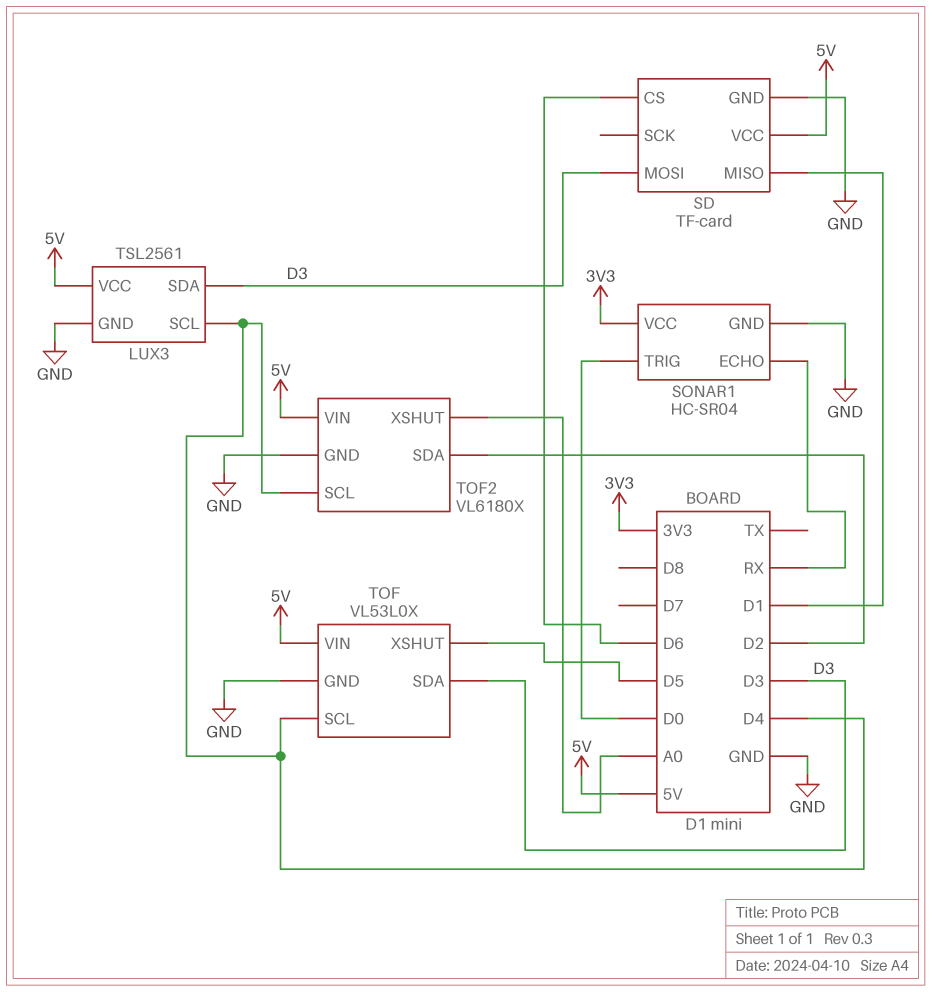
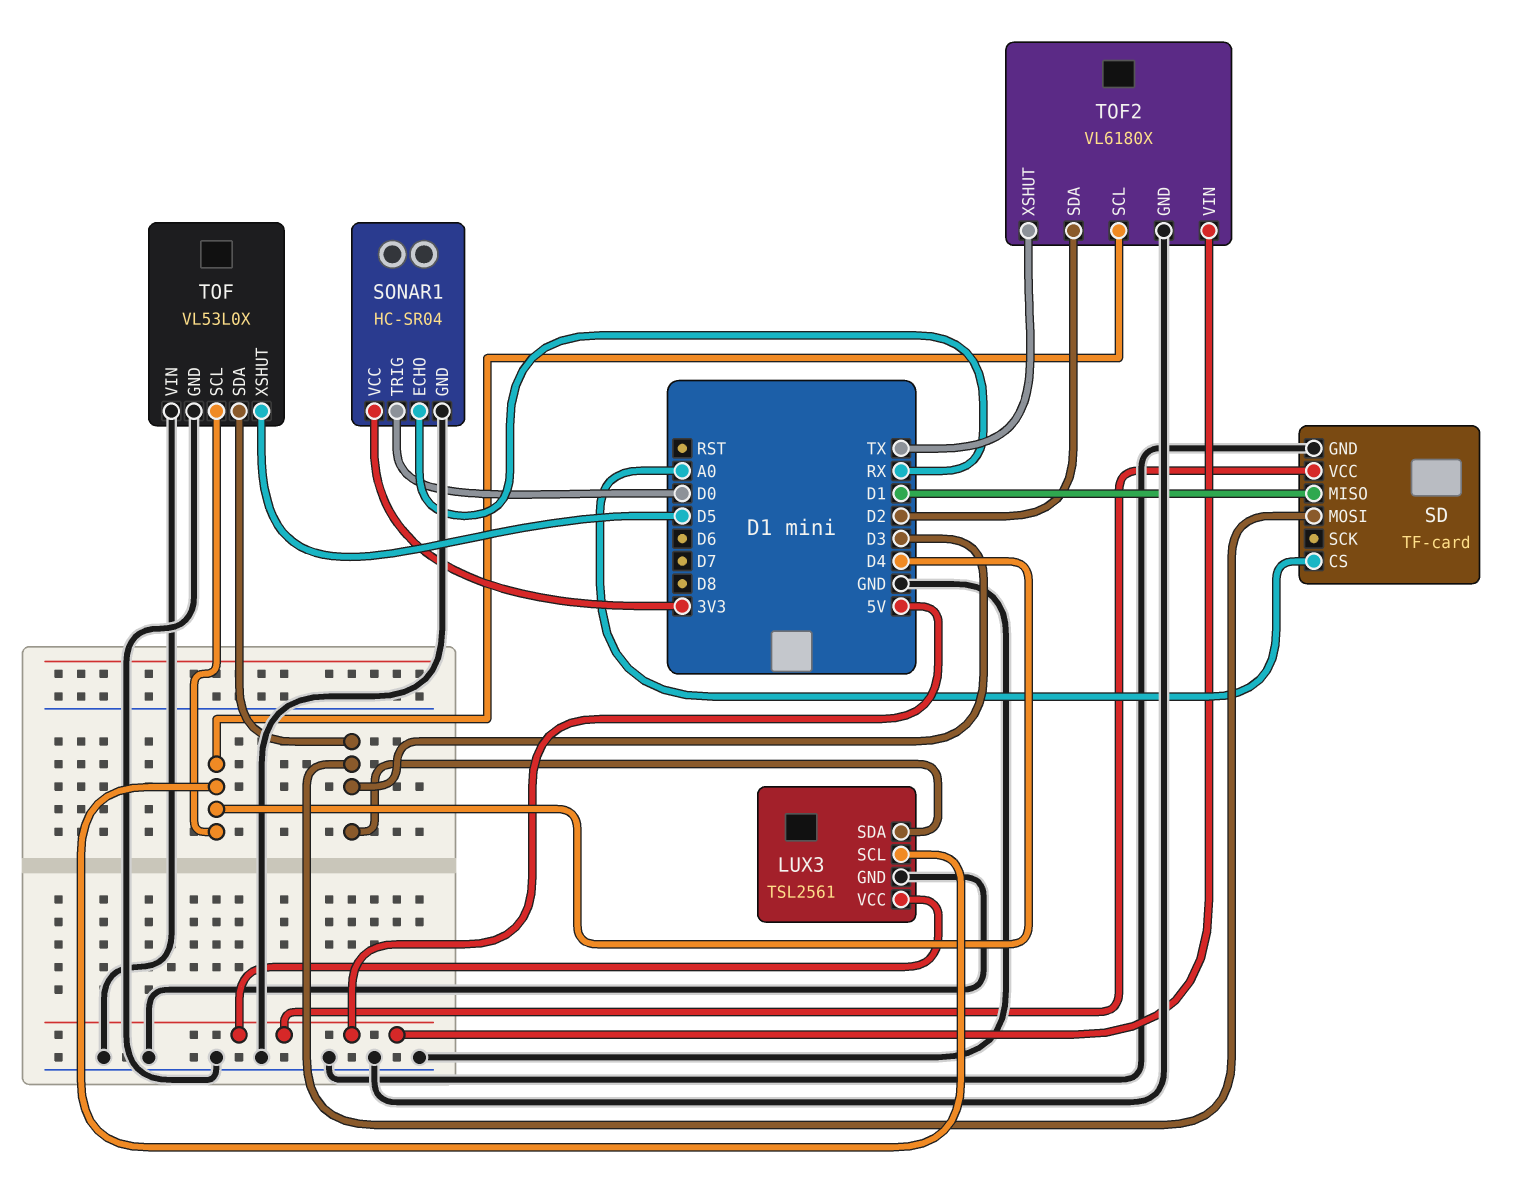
SD pin CS: D6 -> A0
TOF pin VIN: 5V -> GND
TOF2 pin XSHUT: A0 -> TX

